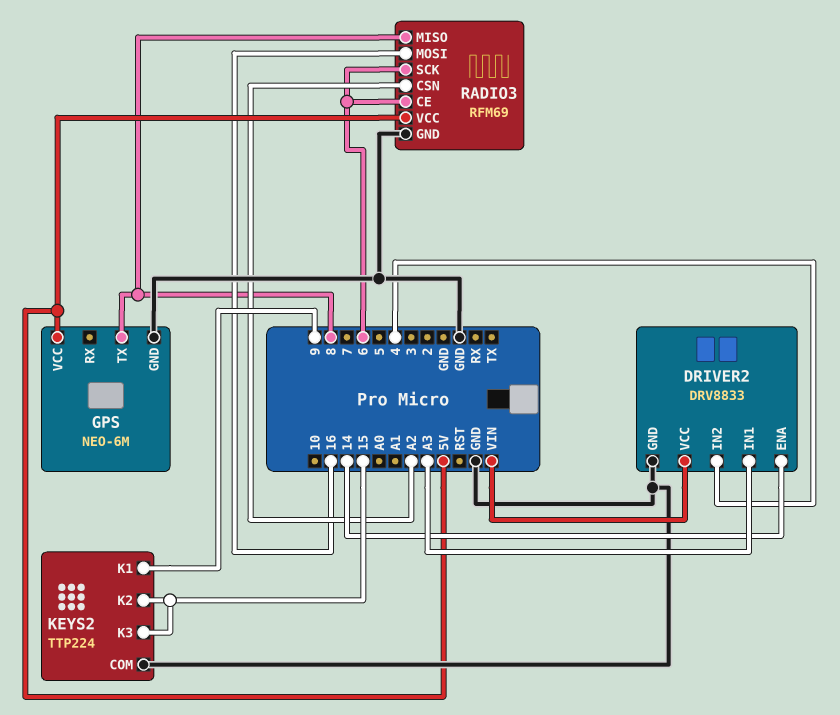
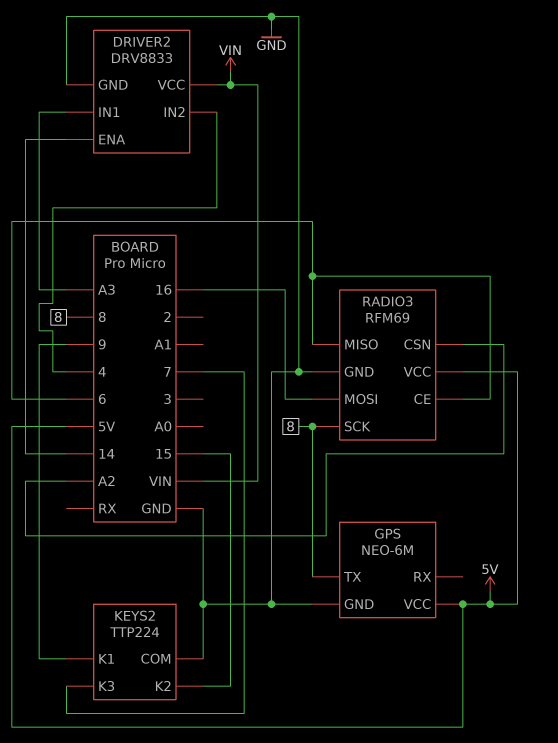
KEYS2 pin K3: 15 -> 7
RADIO3 pin MISO: 8 -> 6
RADIO3 pin SCK: 6 -> 8

